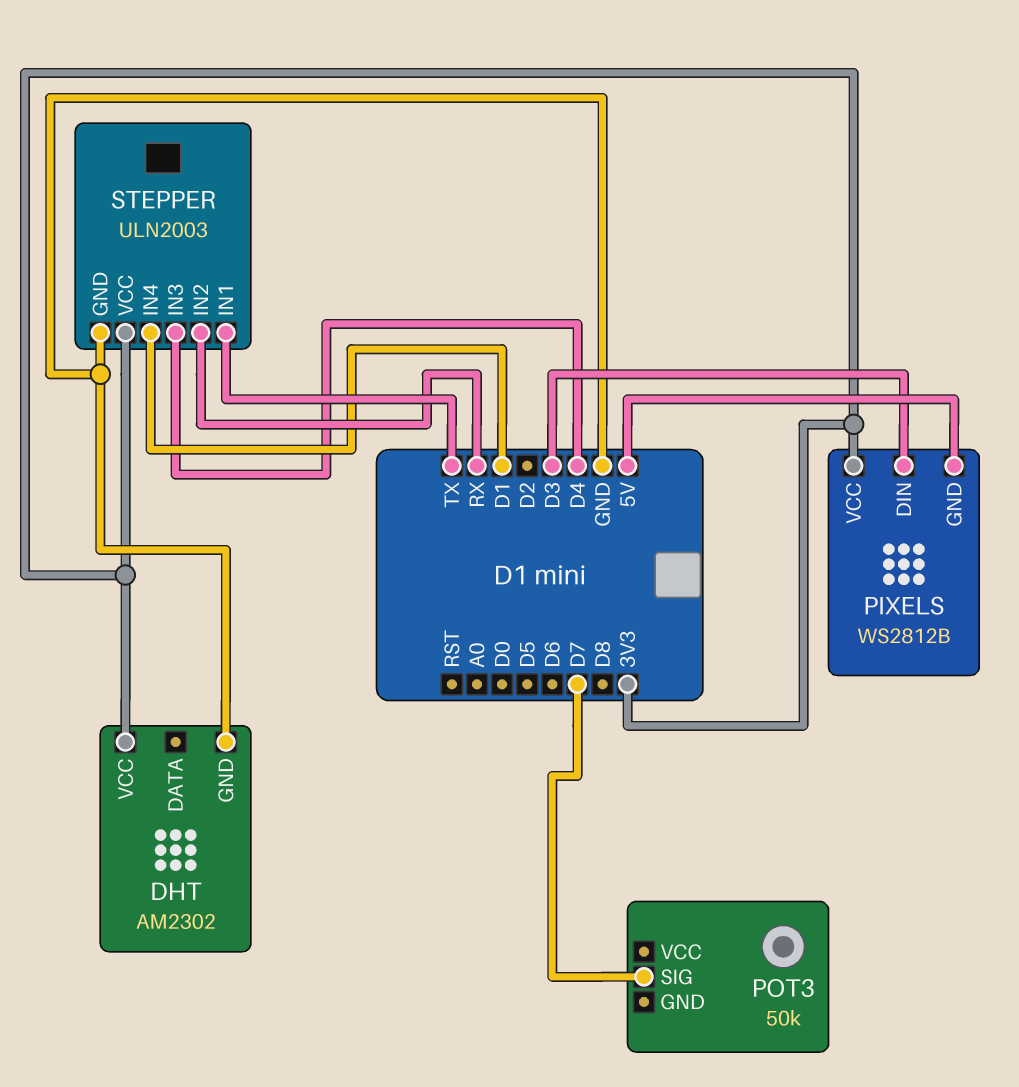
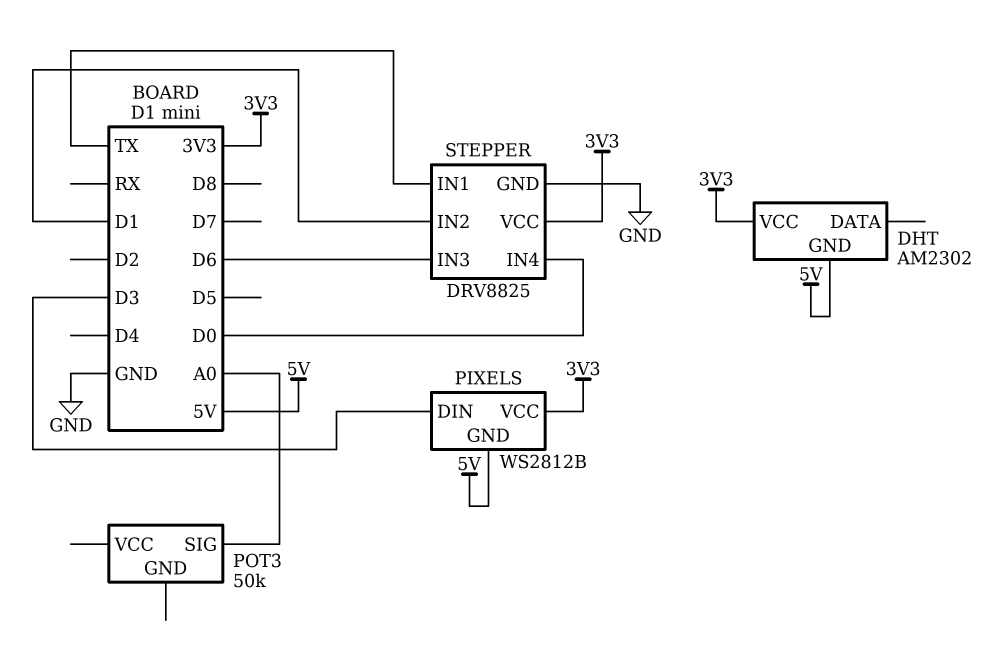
DHT pin GND: GND -> 5V
POT3 pin SIG: D7 -> A0
STEPPER: ULN2003 -> DRV8825
STEPPER pin IN2: RX -> D1
STEPPER pin IN3: D4 -> D6
STEPPER pin IN4: D1 -> D0

